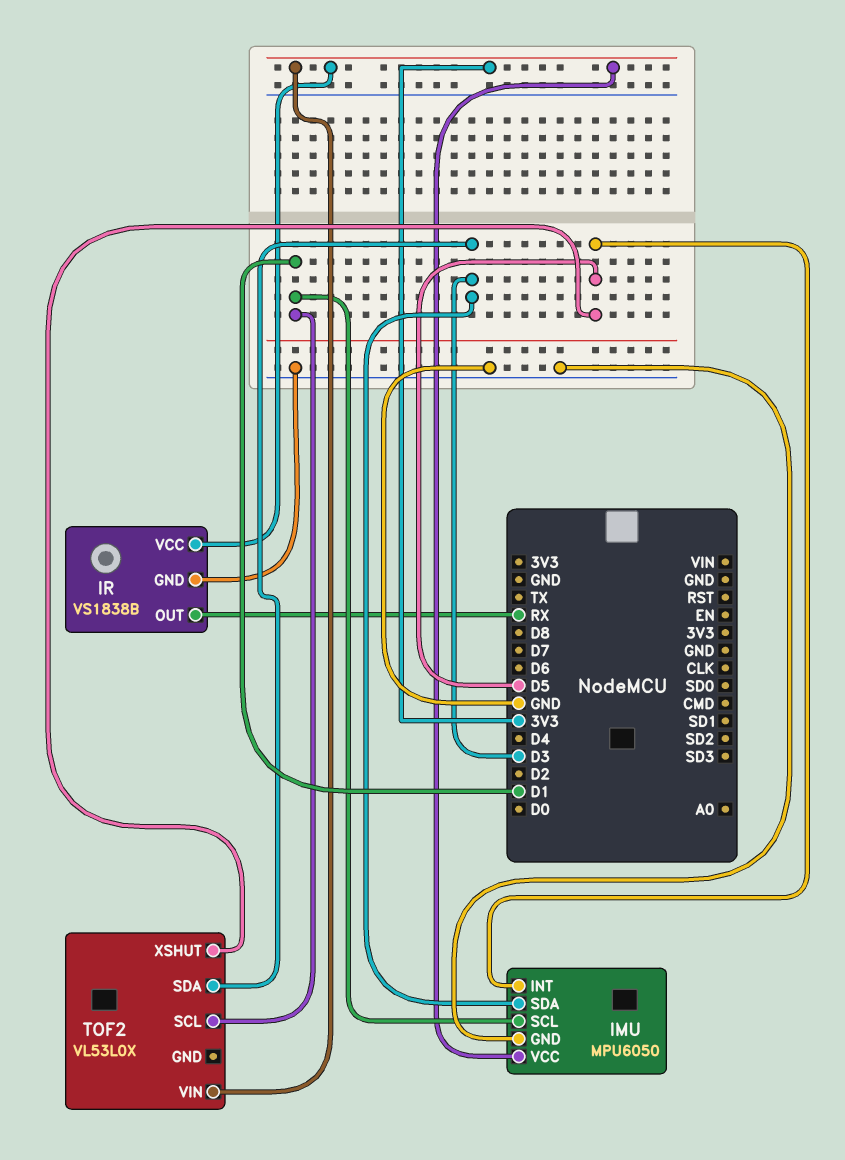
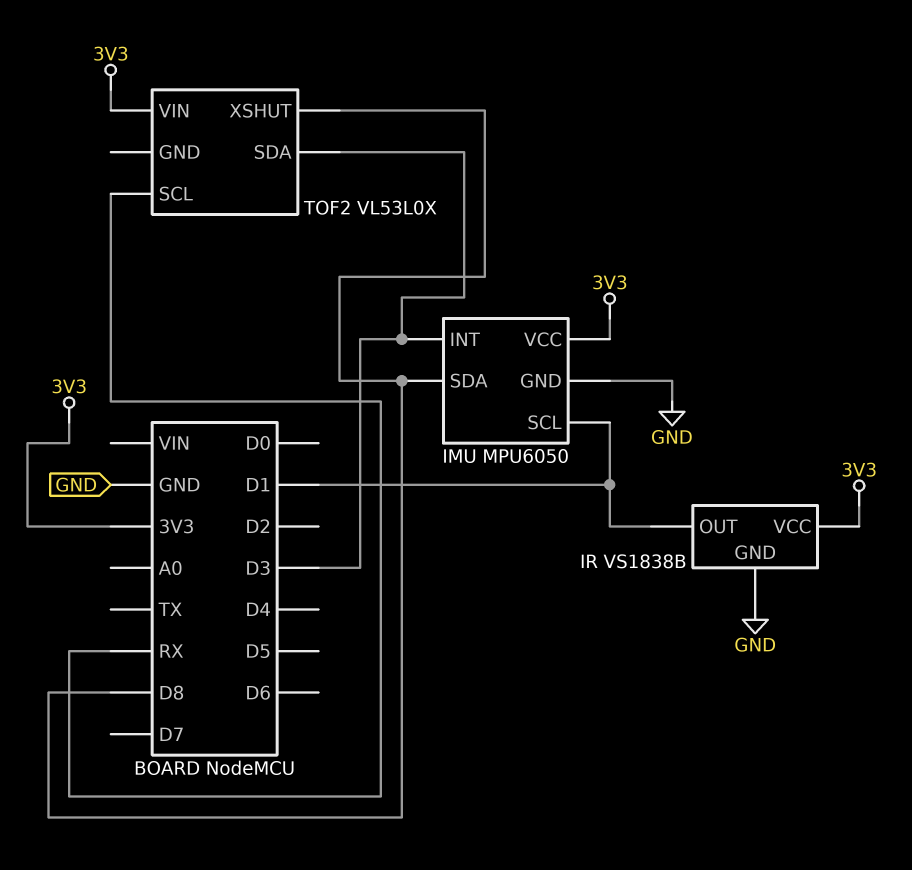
IMU pin INT: D5 -> D3
IMU pin SDA: D3 -> D8
IR pin OUT: RX -> D1
TOF2 pin SCL: D1 -> RX
TOF2 pin XSHUT: D5 -> D8

